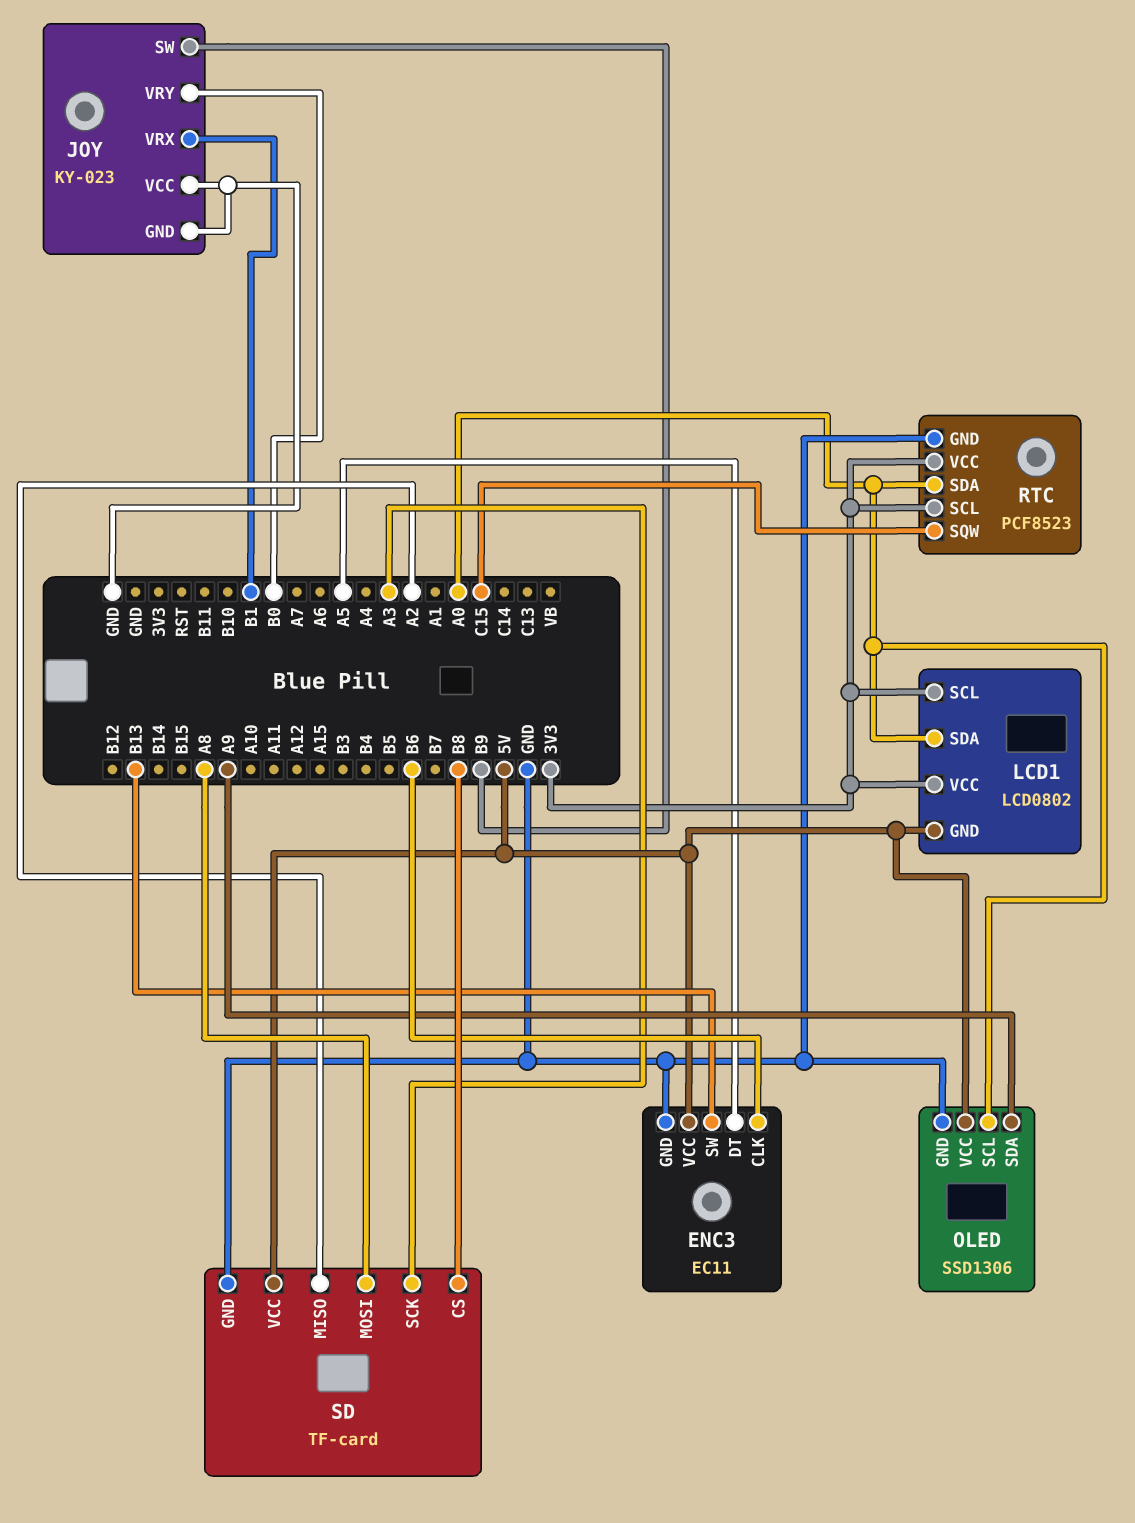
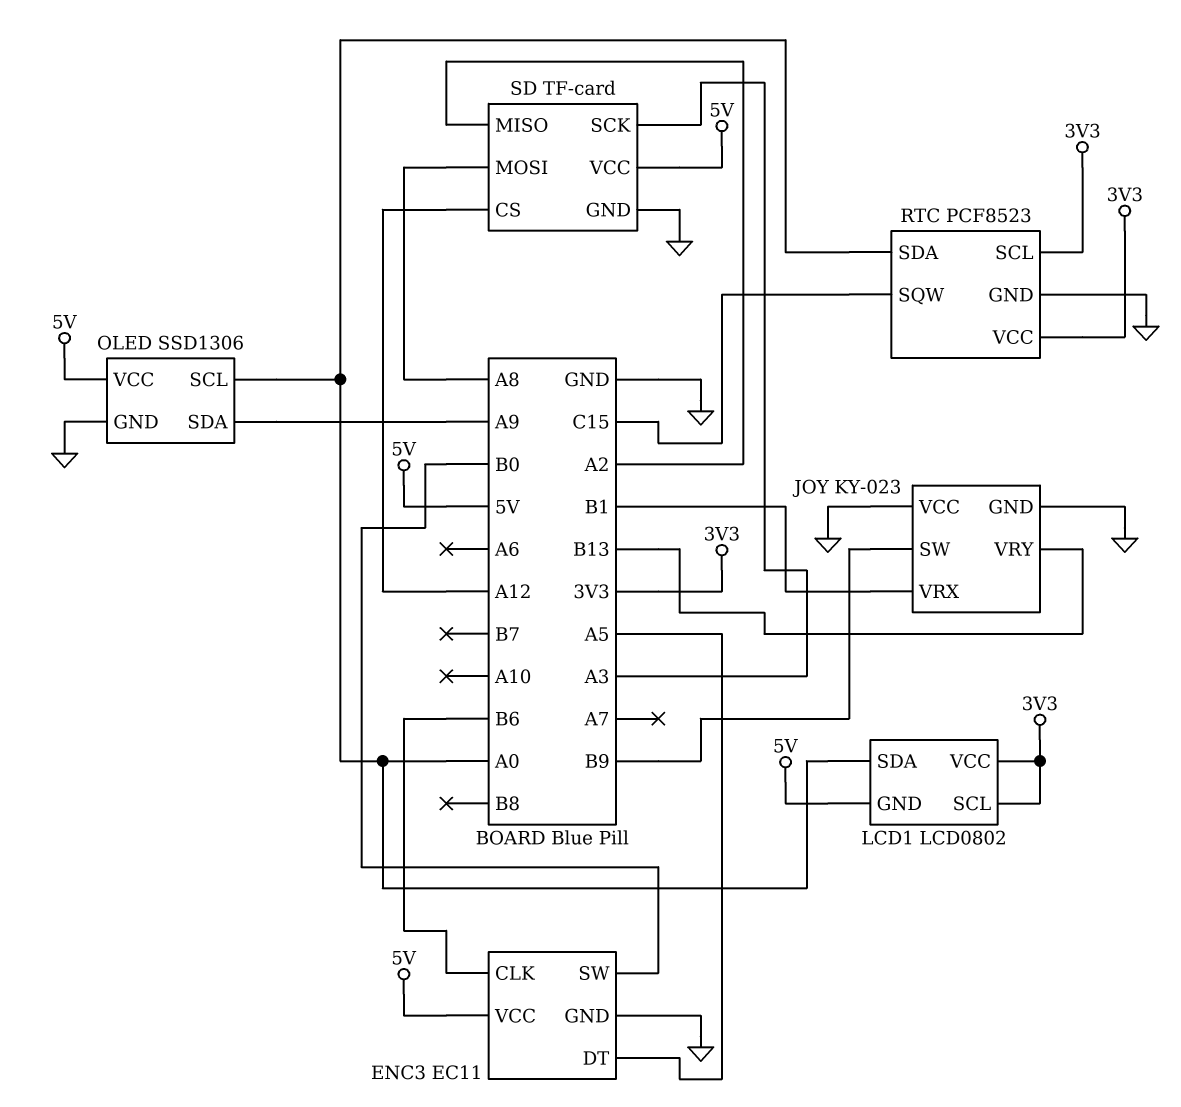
ENC3 pin SW: B13 -> B0
JOY pin VRY: B0 -> B13
SD pin CS: B8 -> A12

